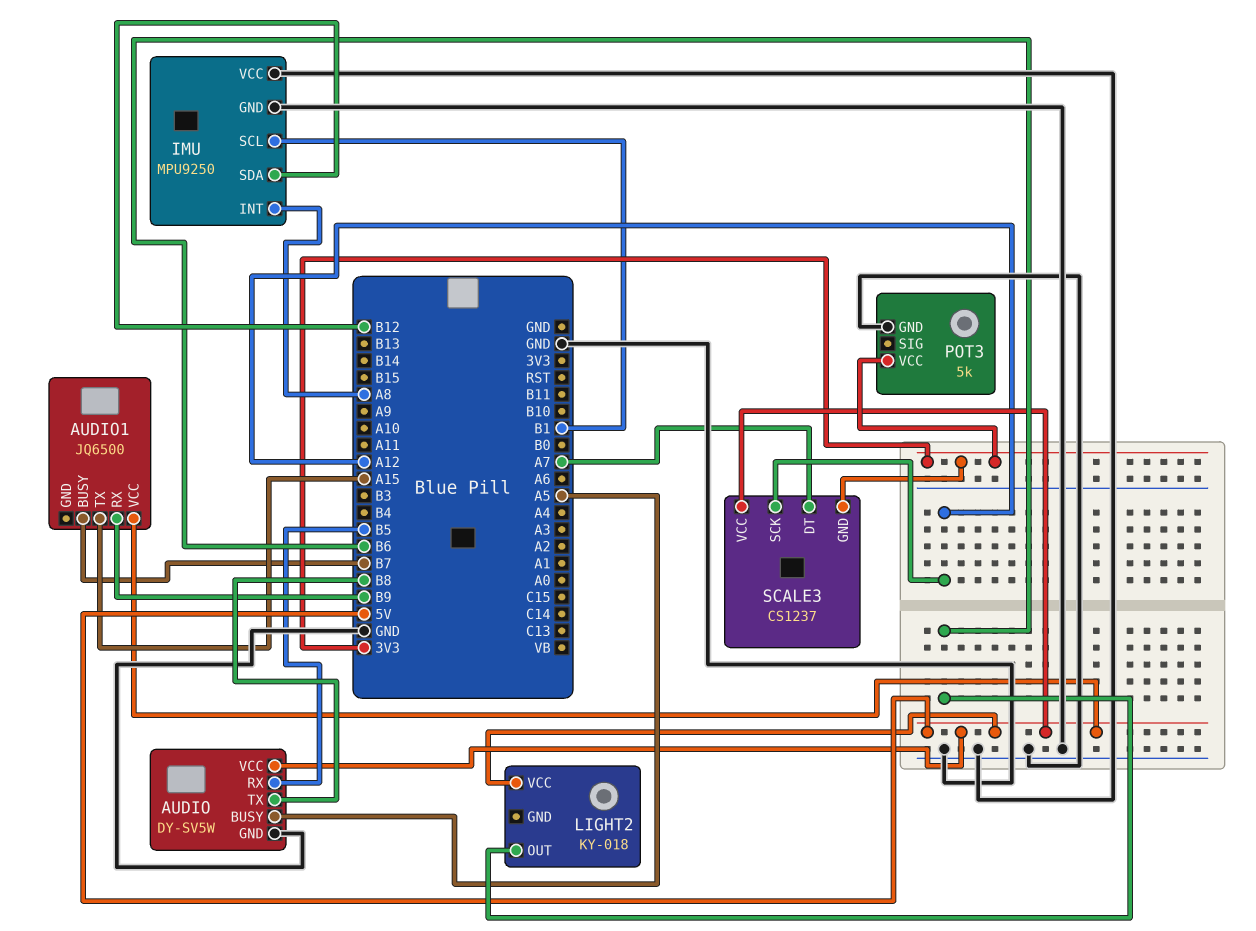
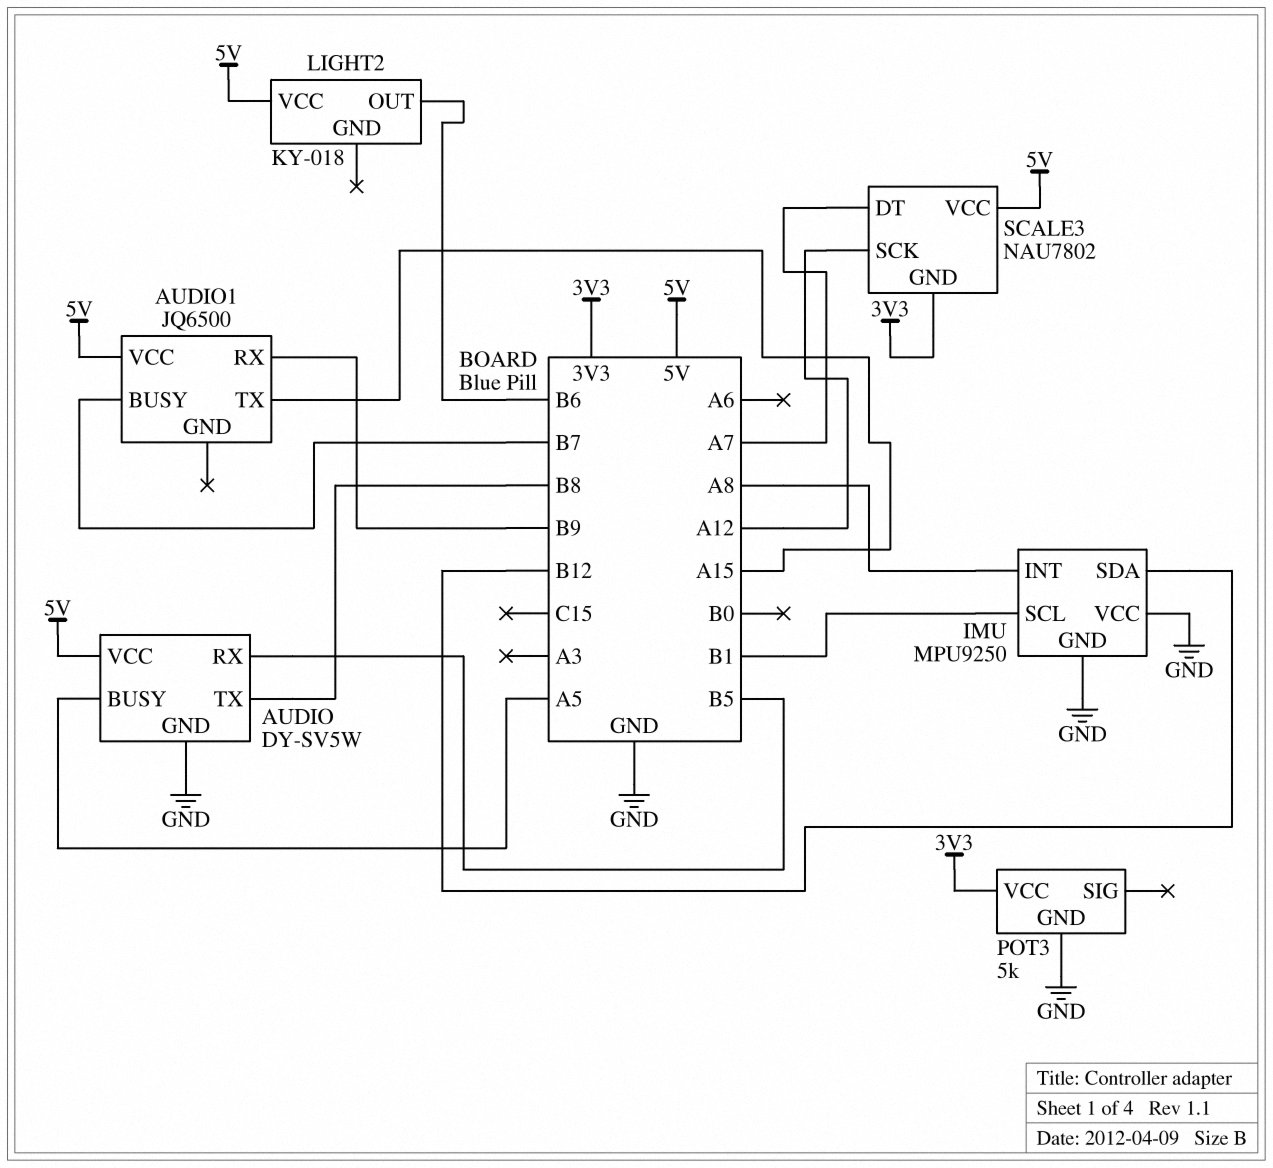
SCALE3: CS1237 -> NAU7802

